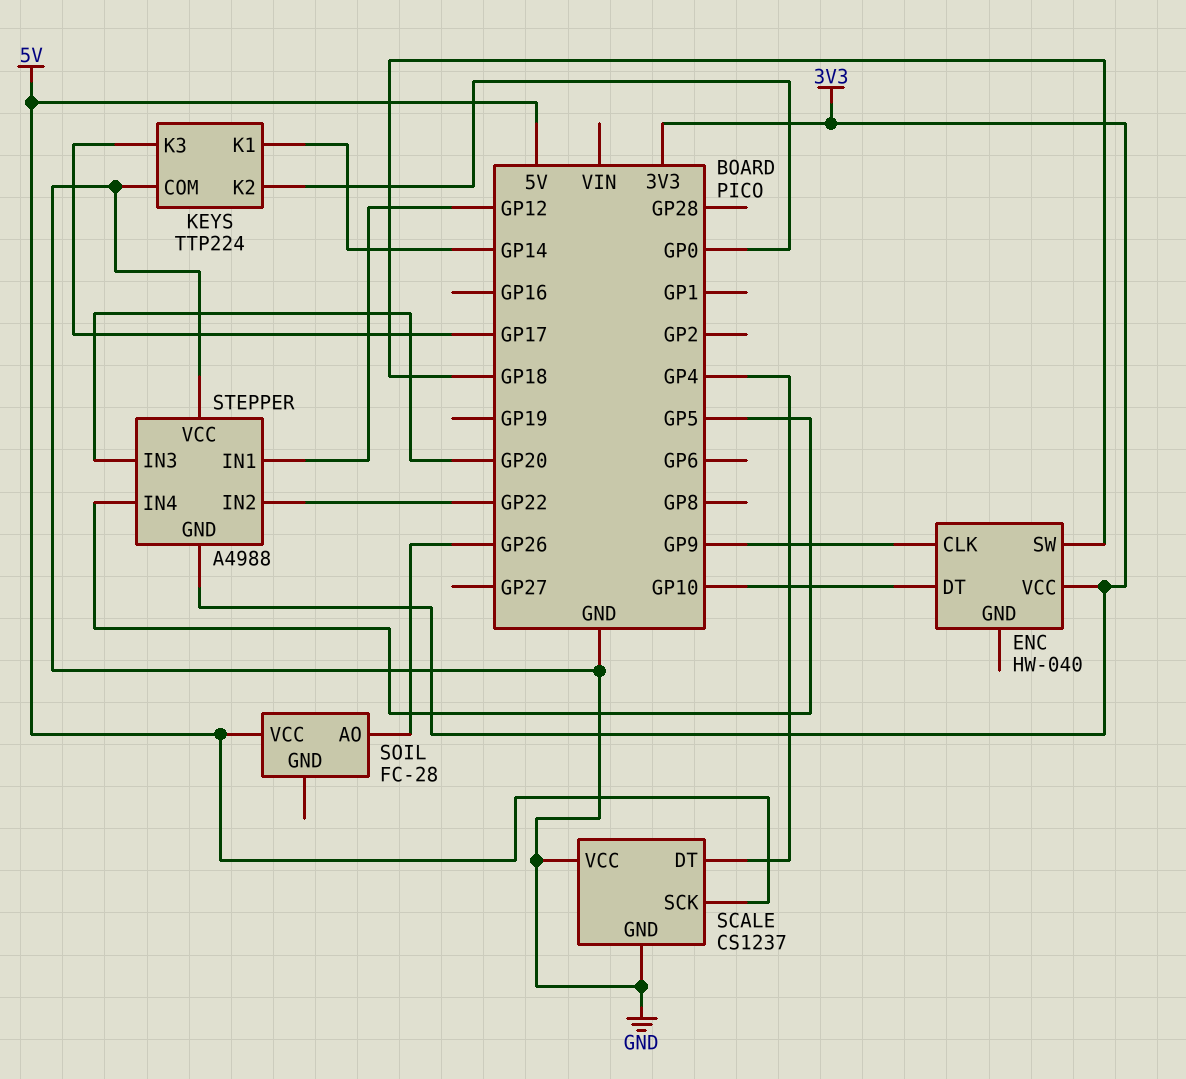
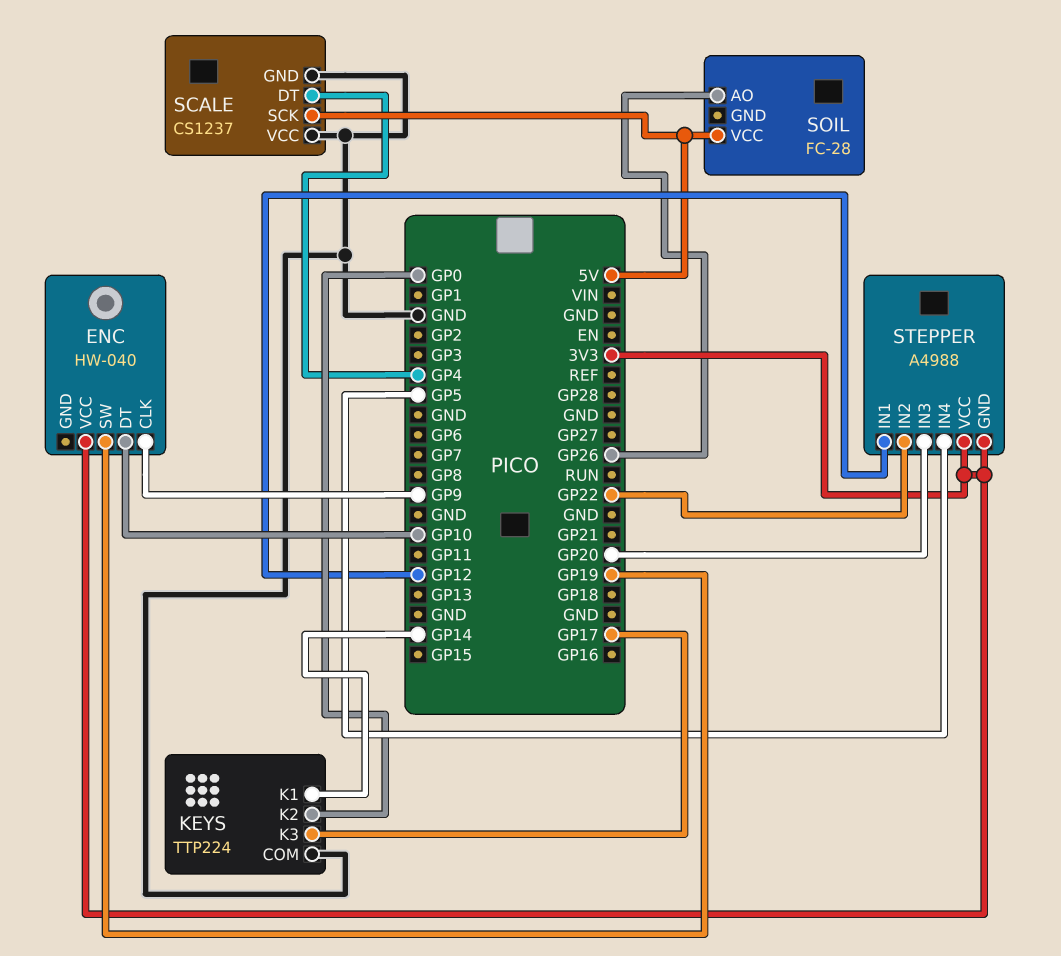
ENC pin SW: GP18 -> GP19
STEPPER pin VCC: GND -> 3V3

